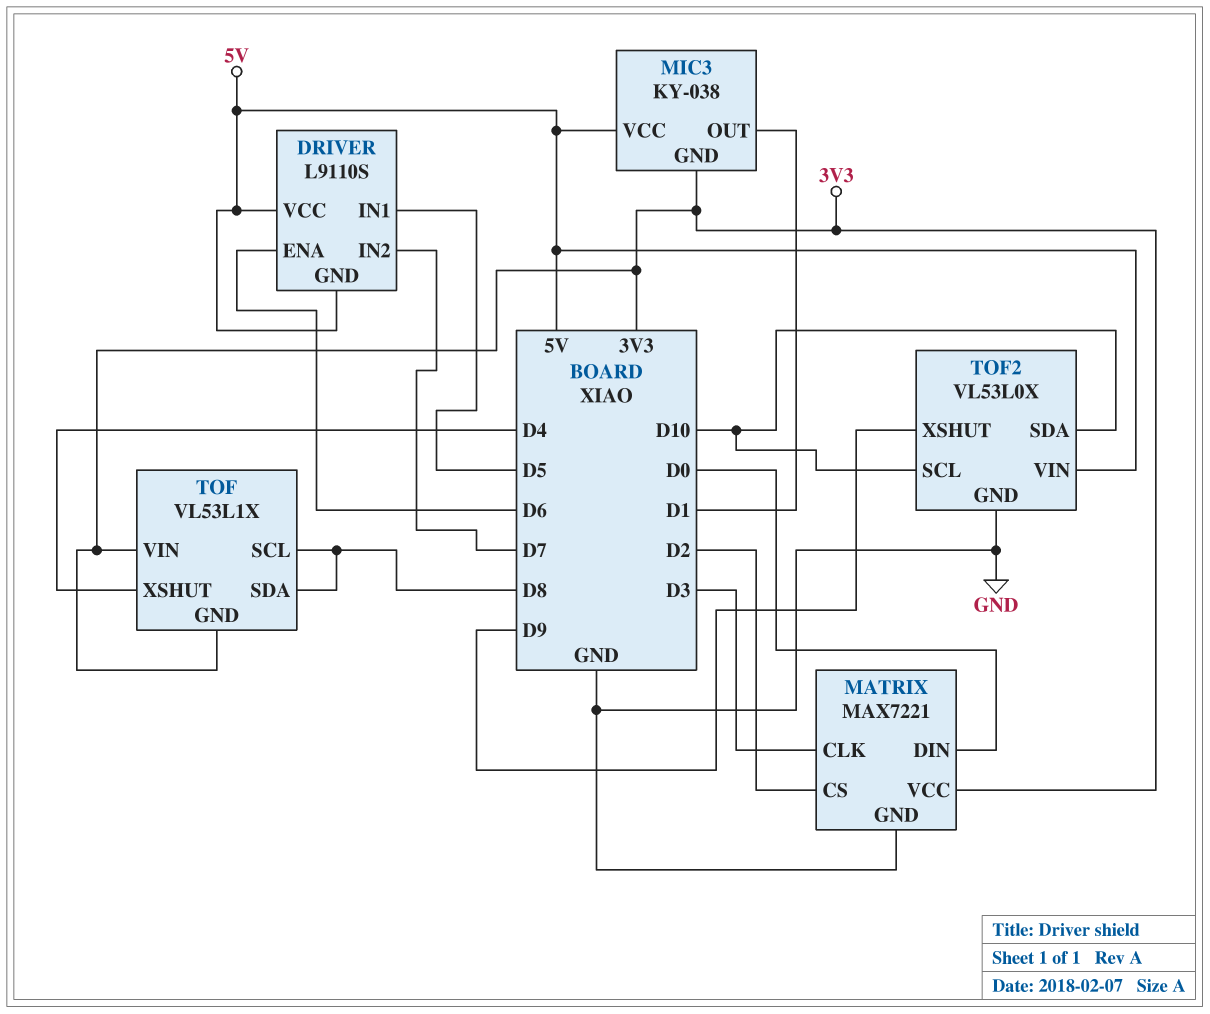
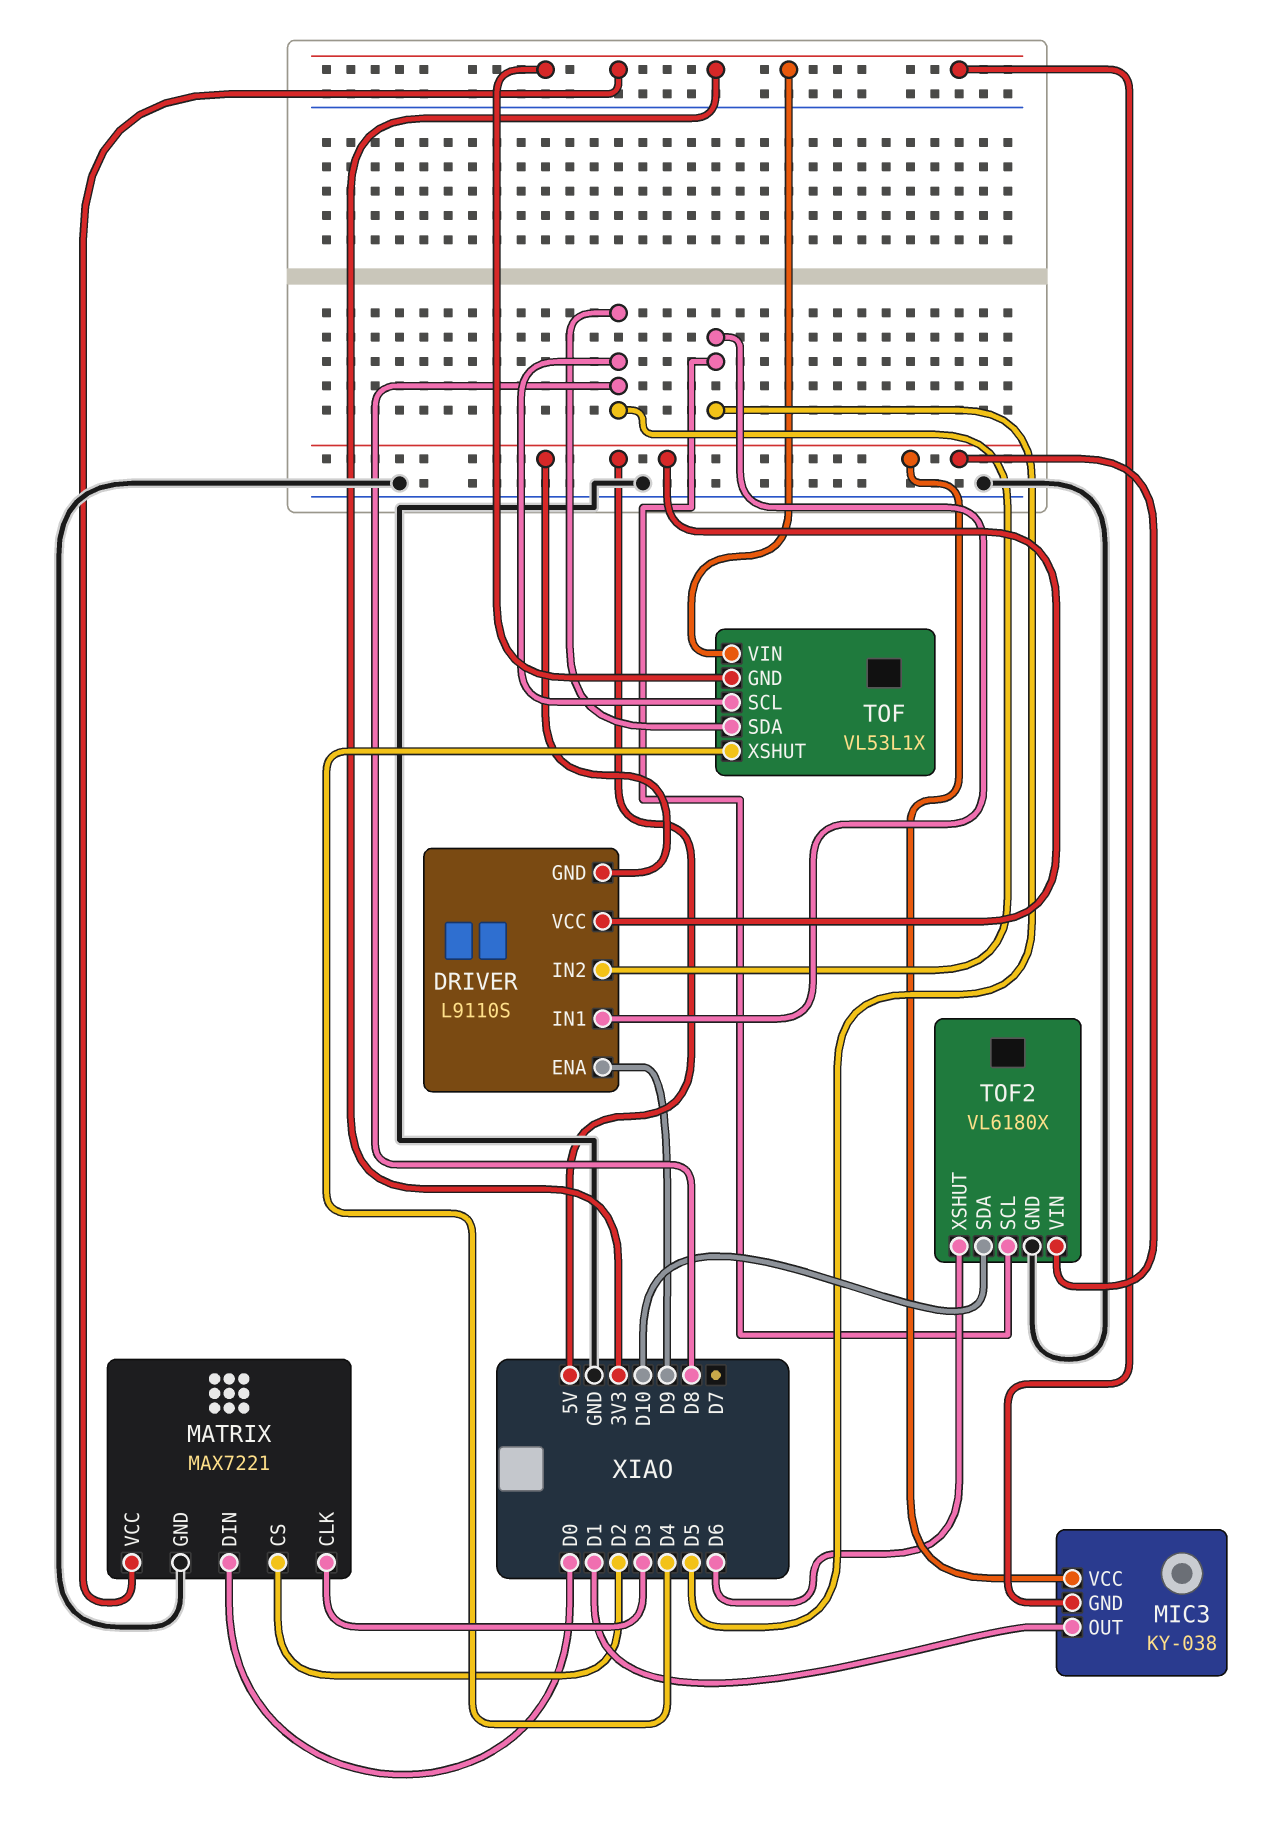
DRIVER pin ENA: D6 -> D9
DRIVER pin IN2: D7 -> D8
TOF2: VL53L0X -> VL6180X
TOF2 pin SCL: D10 -> D5
TOF2 pin XSHUT: D9 -> D6

